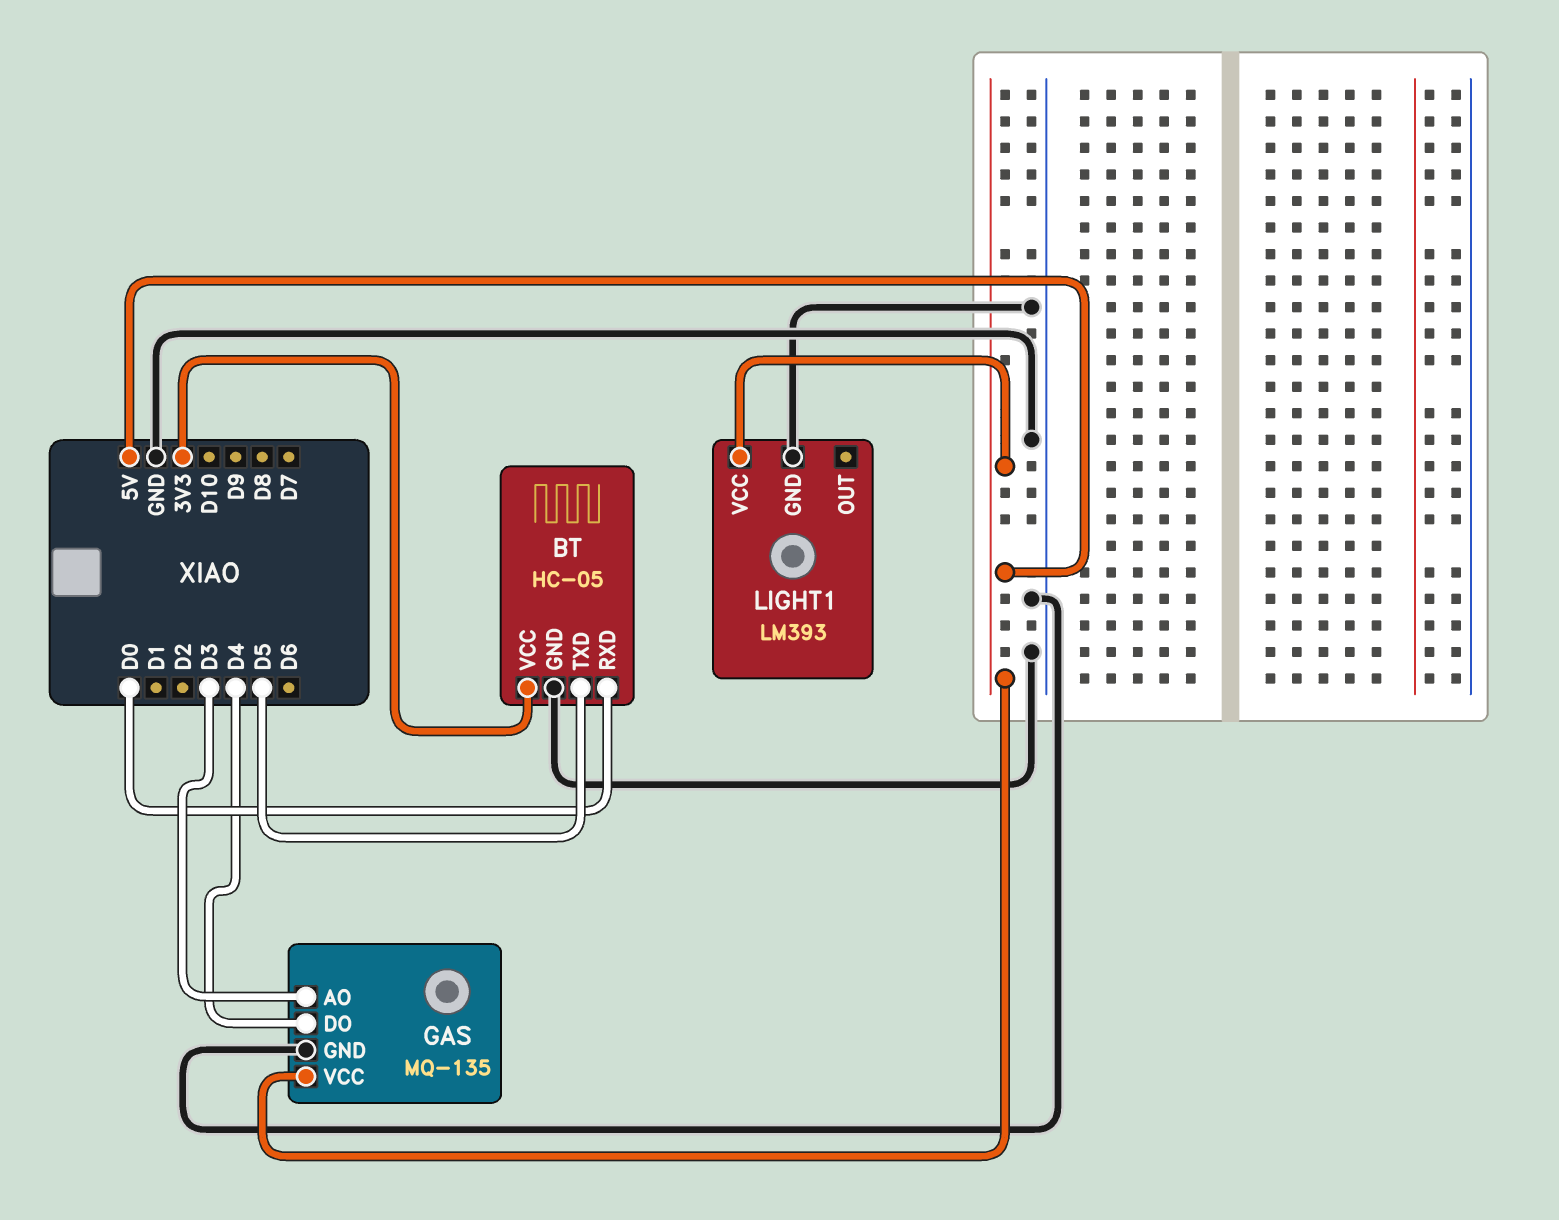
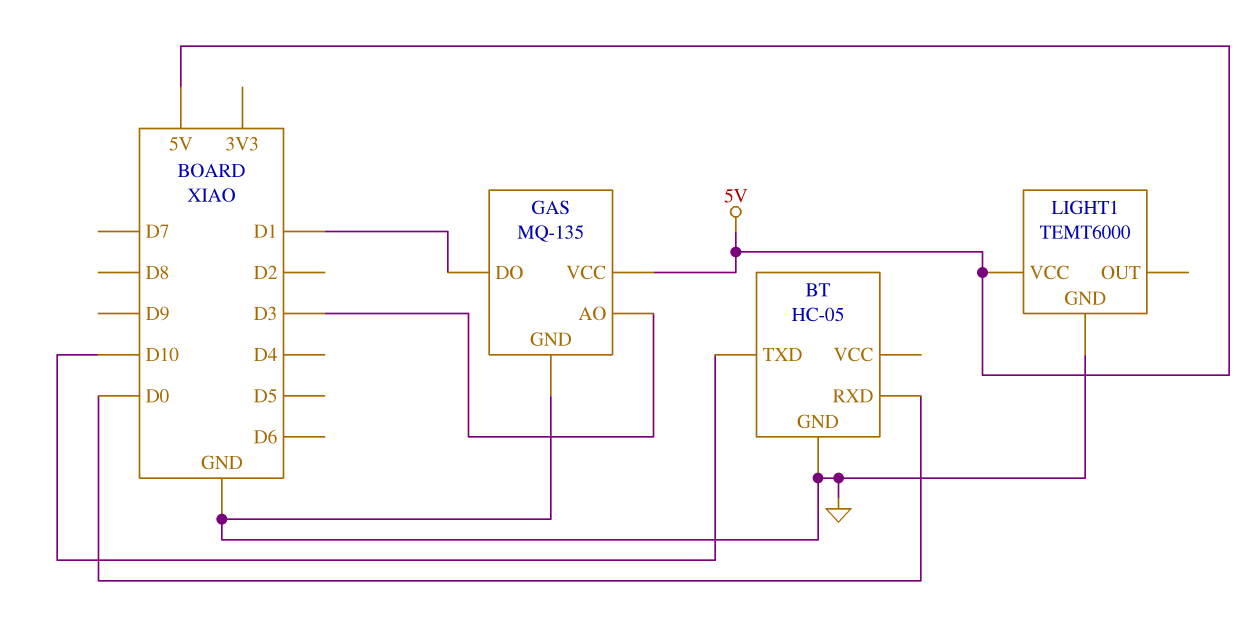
BT pin TXD: D5 -> D10
BT pin VCC: 3V3 -> none
GAS pin DO: D4 -> D1
LIGHT1: LM393 -> TEMT6000

